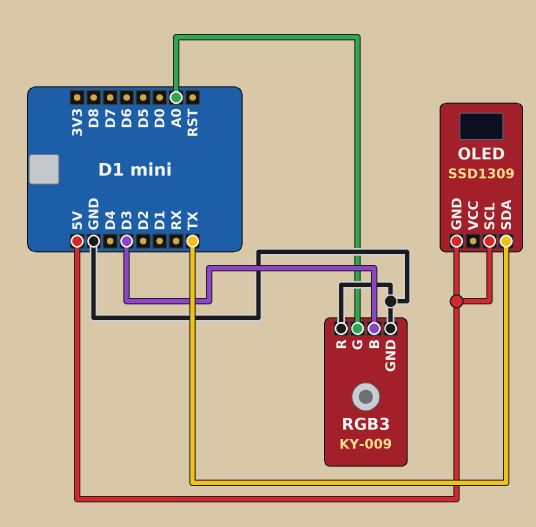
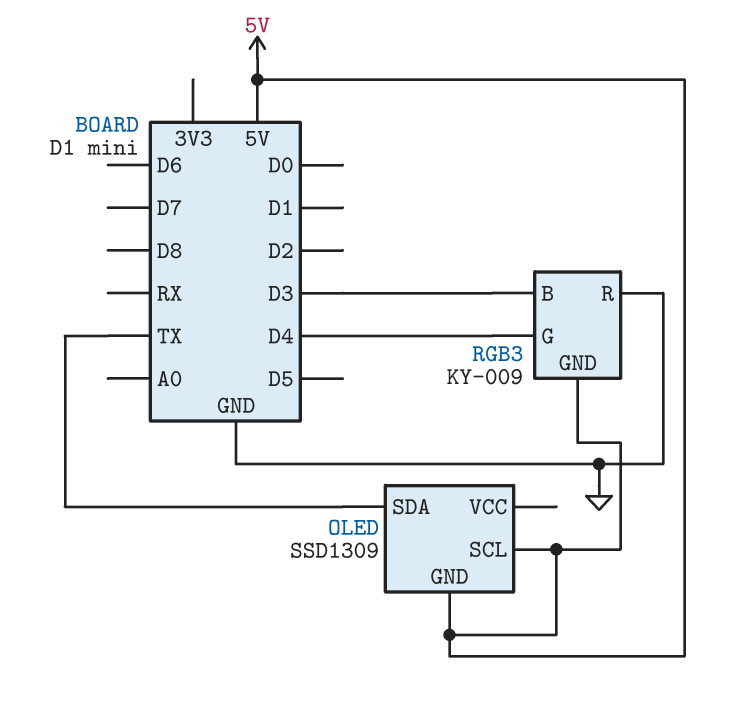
RGB3 pin G: A0 -> D4
RGB3 pin GND: GND -> 5V

